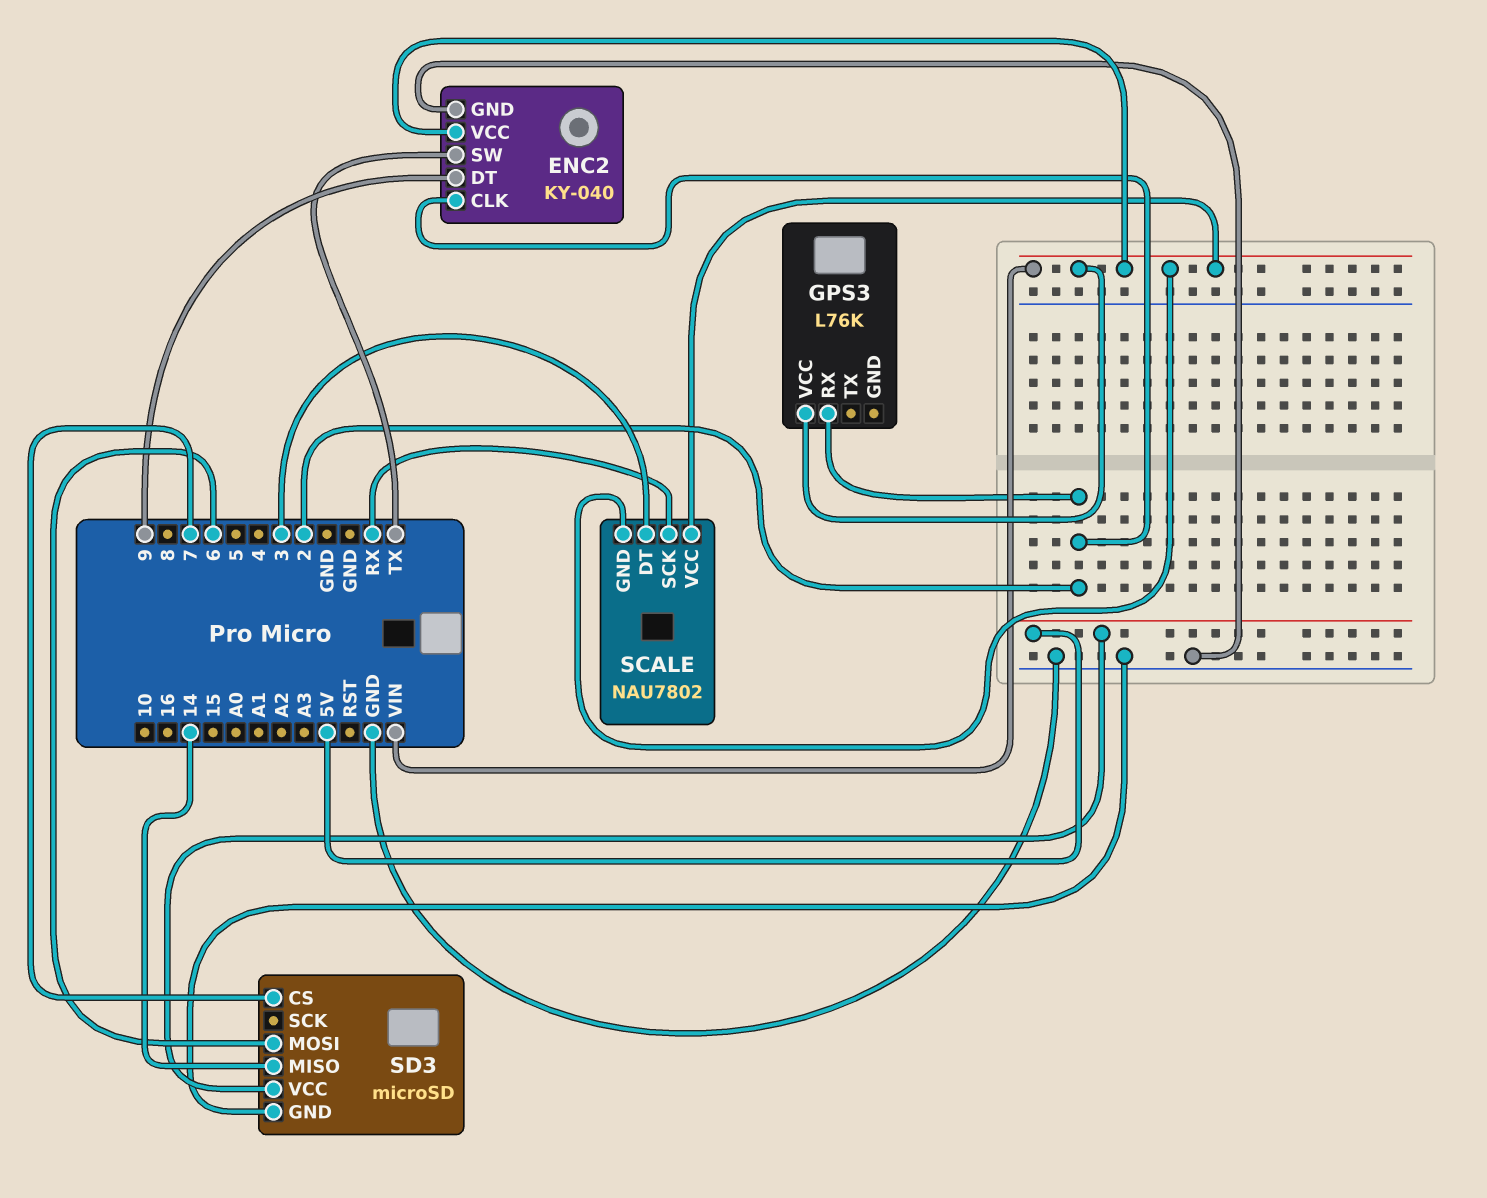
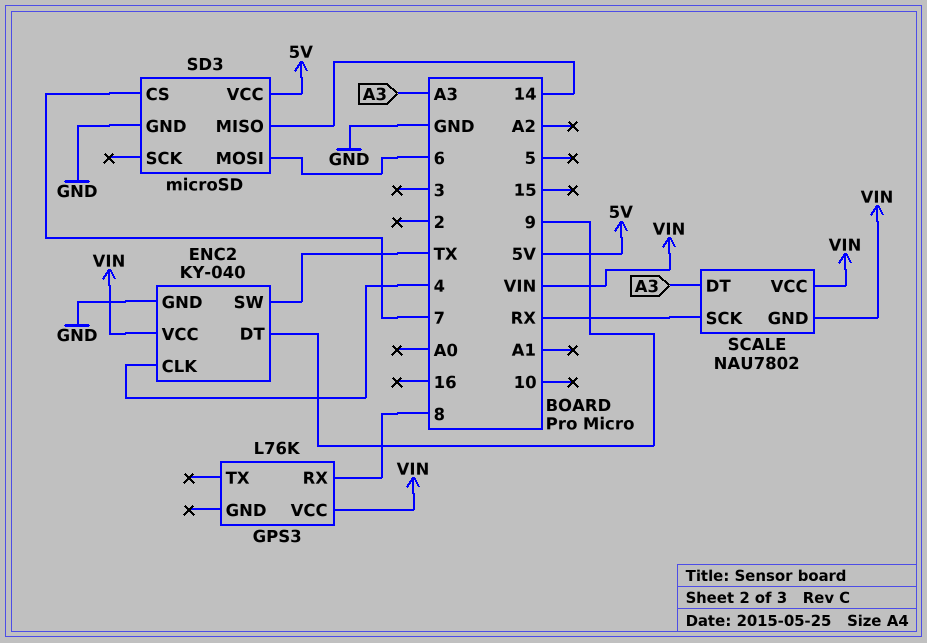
ENC2 pin CLK: 2 -> 4
GPS3 pin RX: 2 -> 8
SCALE pin DT: 3 -> A3

